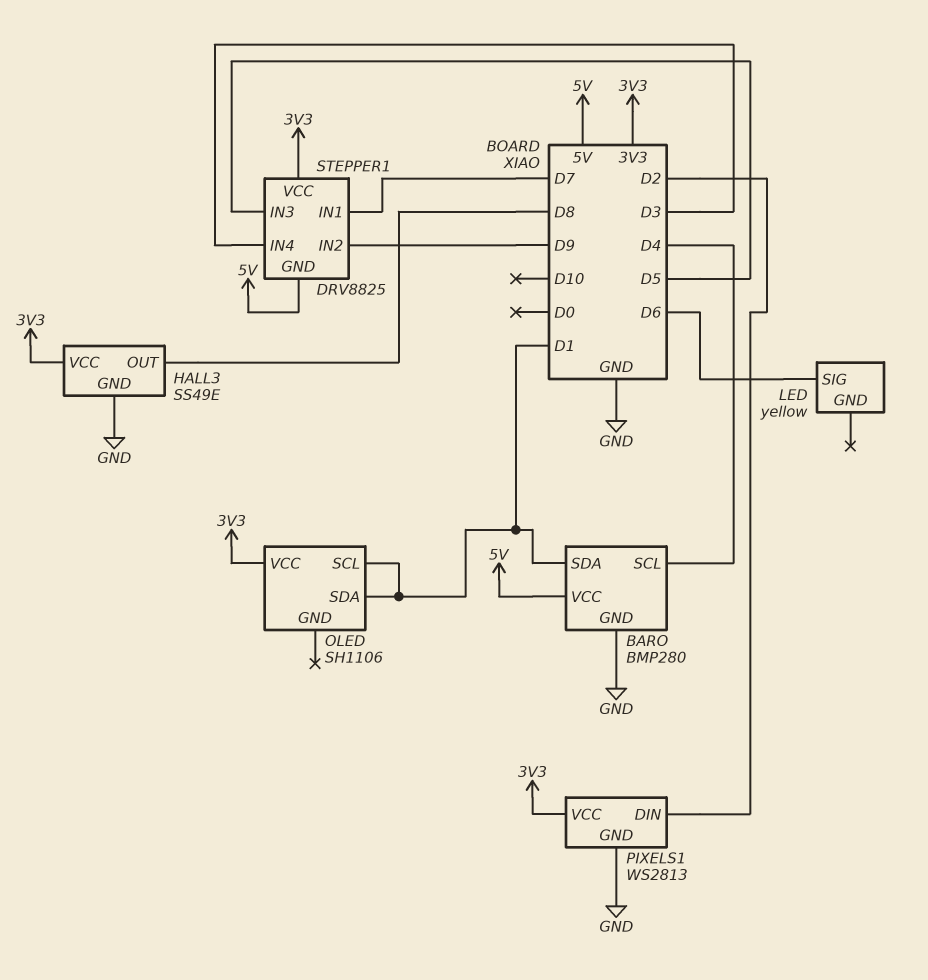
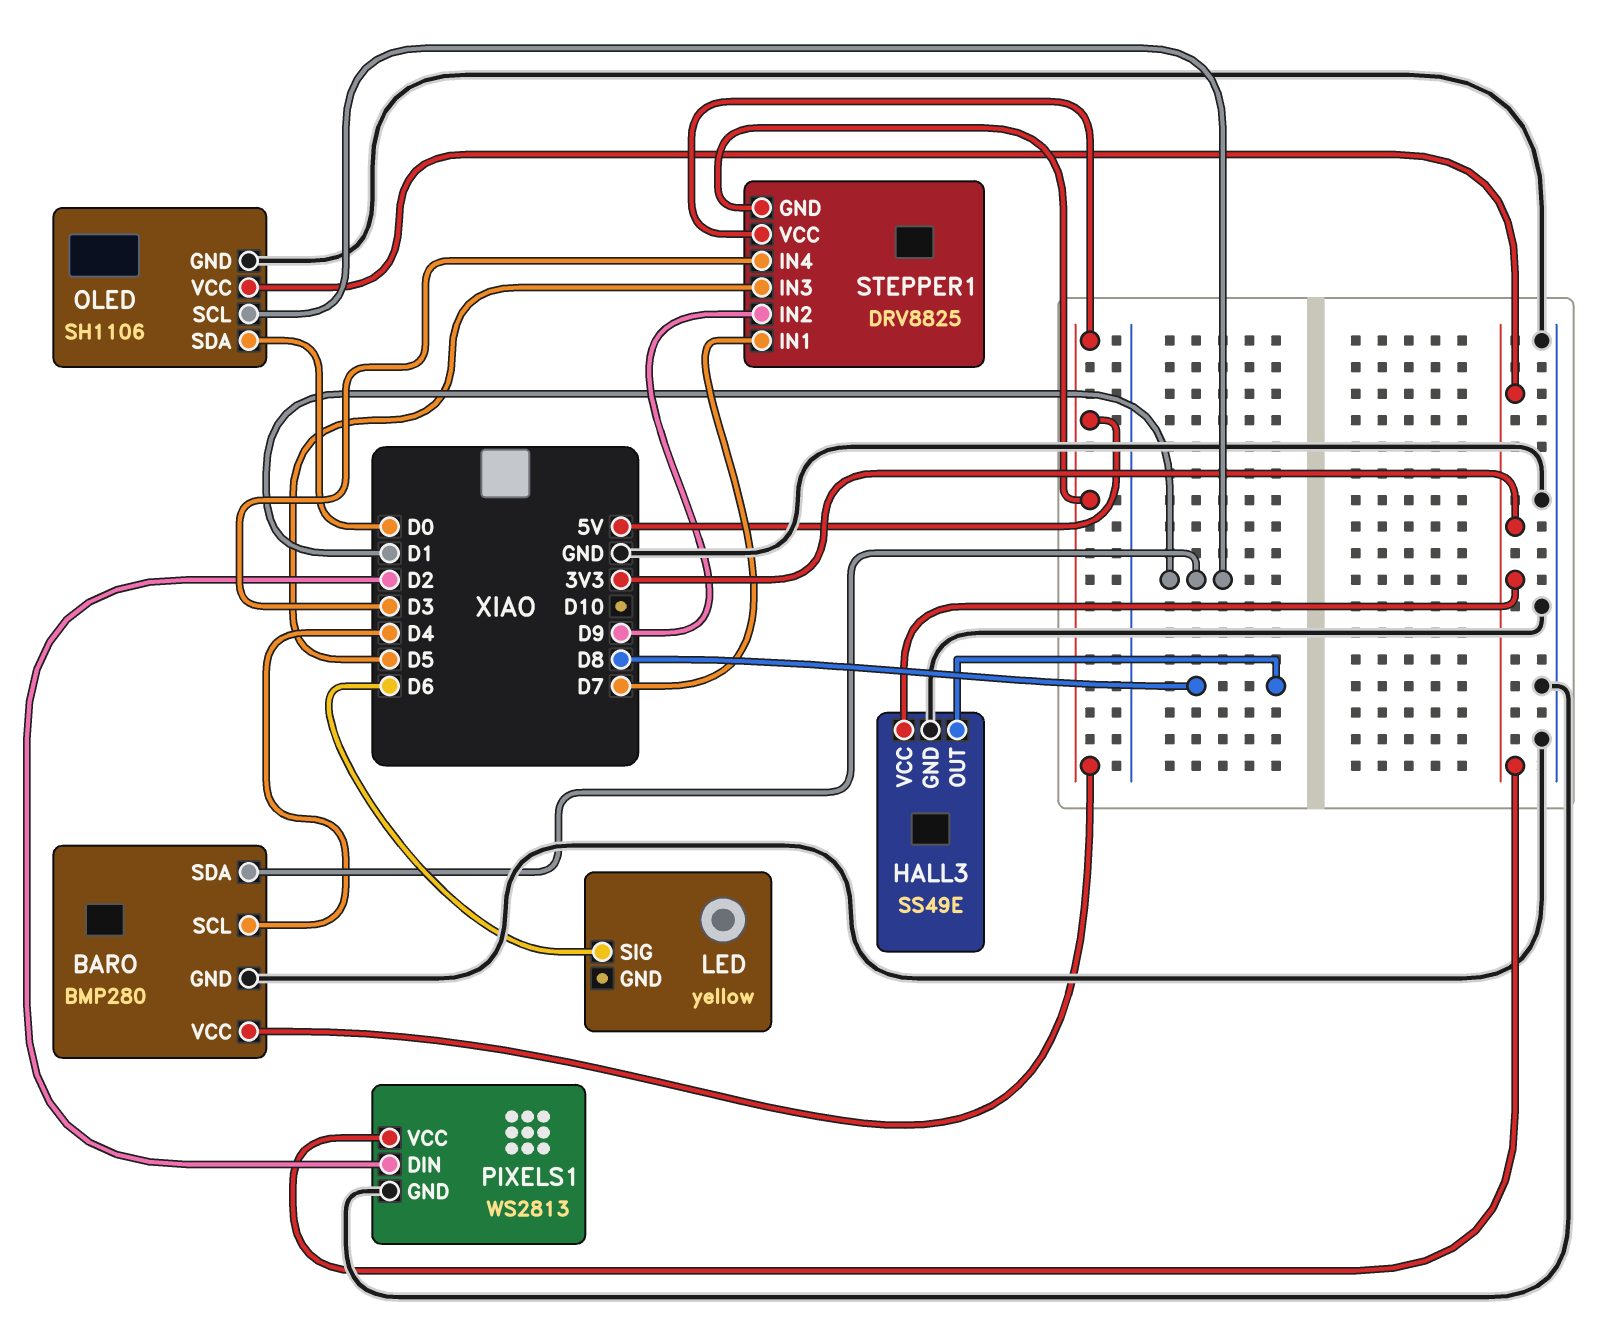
OLED pin GND: none -> GND
OLED pin SDA: D1 -> D0
STEPPER1 pin VCC: 3V3 -> 5V

